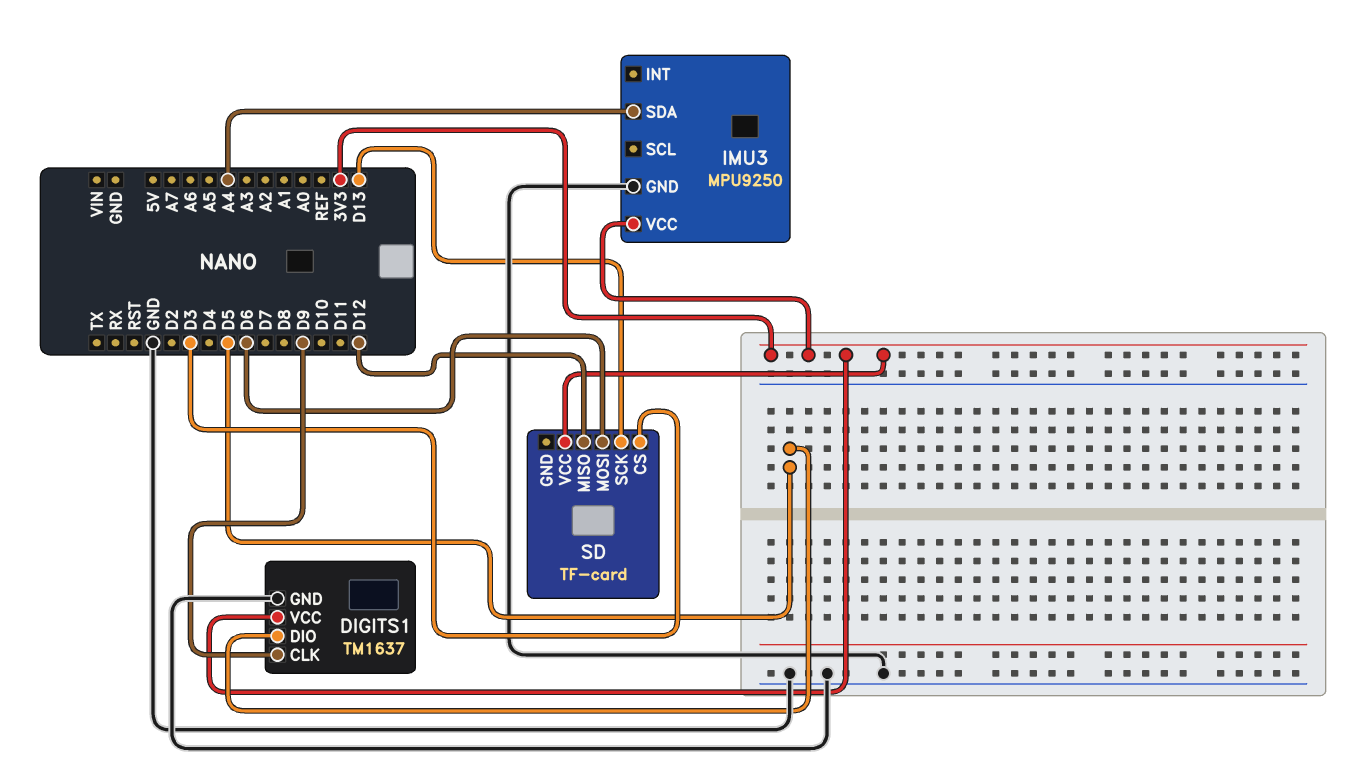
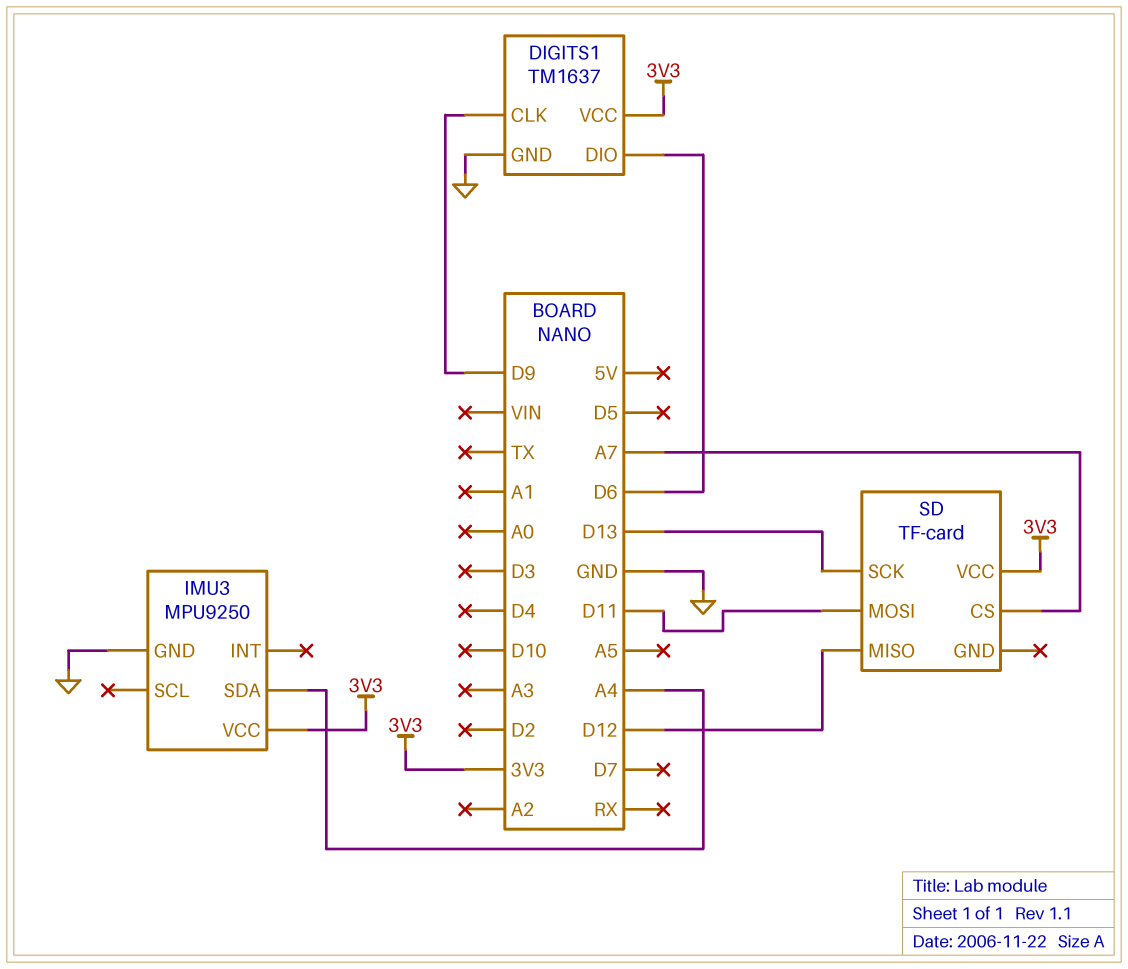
DIGITS1 pin DIO: D5 -> D6
SD pin CS: D3 -> A7
SD pin MOSI: D6 -> D11

